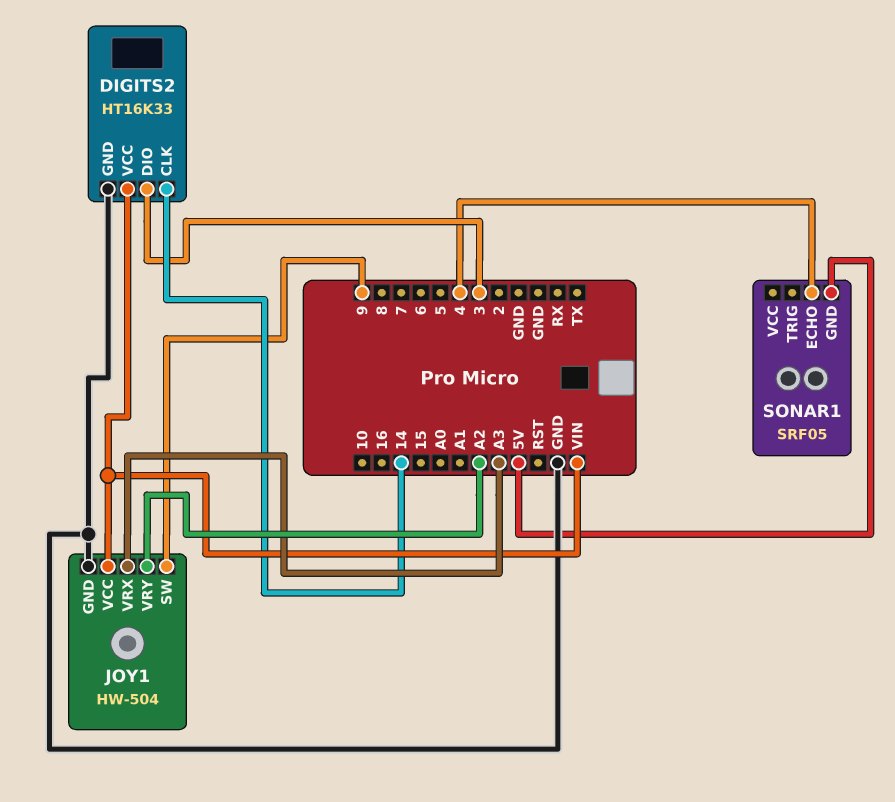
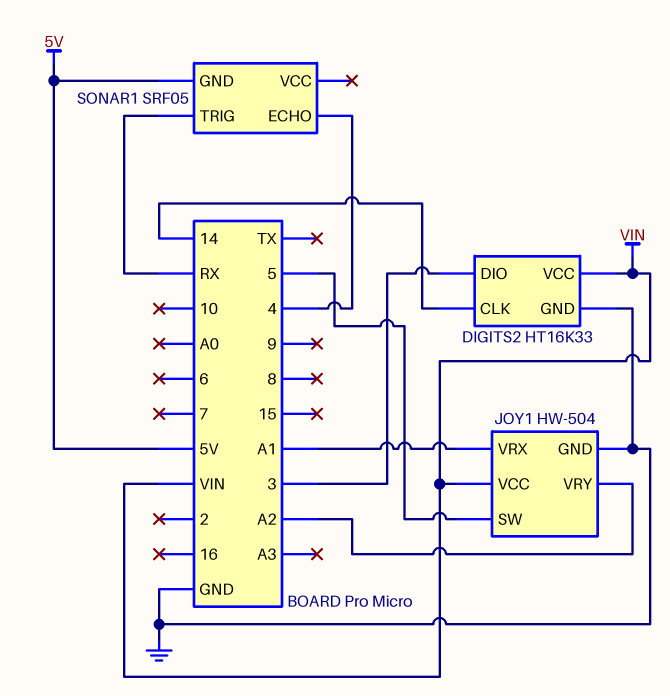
JOY1 pin SW: 9 -> 5
JOY1 pin VRX: A3 -> A1
SONAR1 pin TRIG: none -> RX

